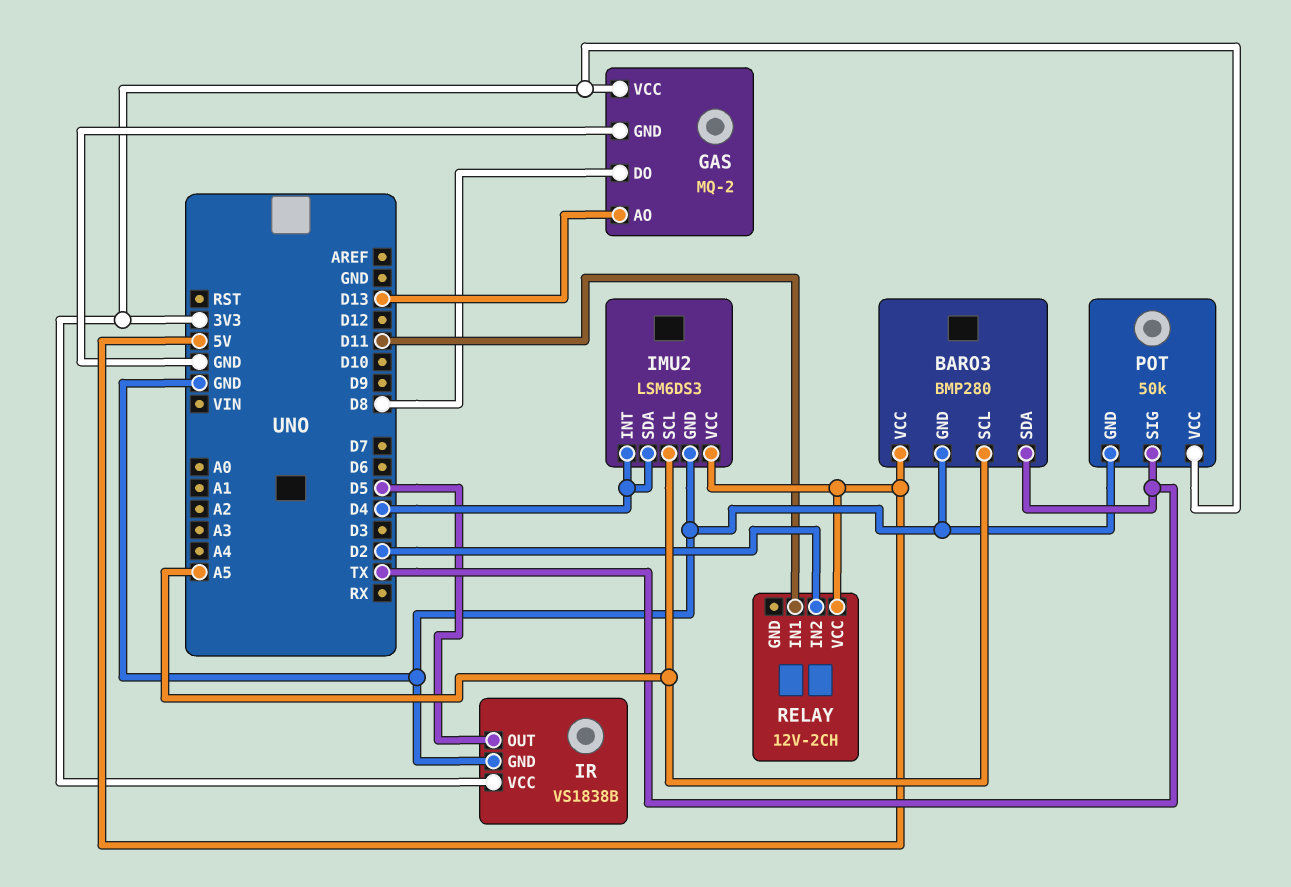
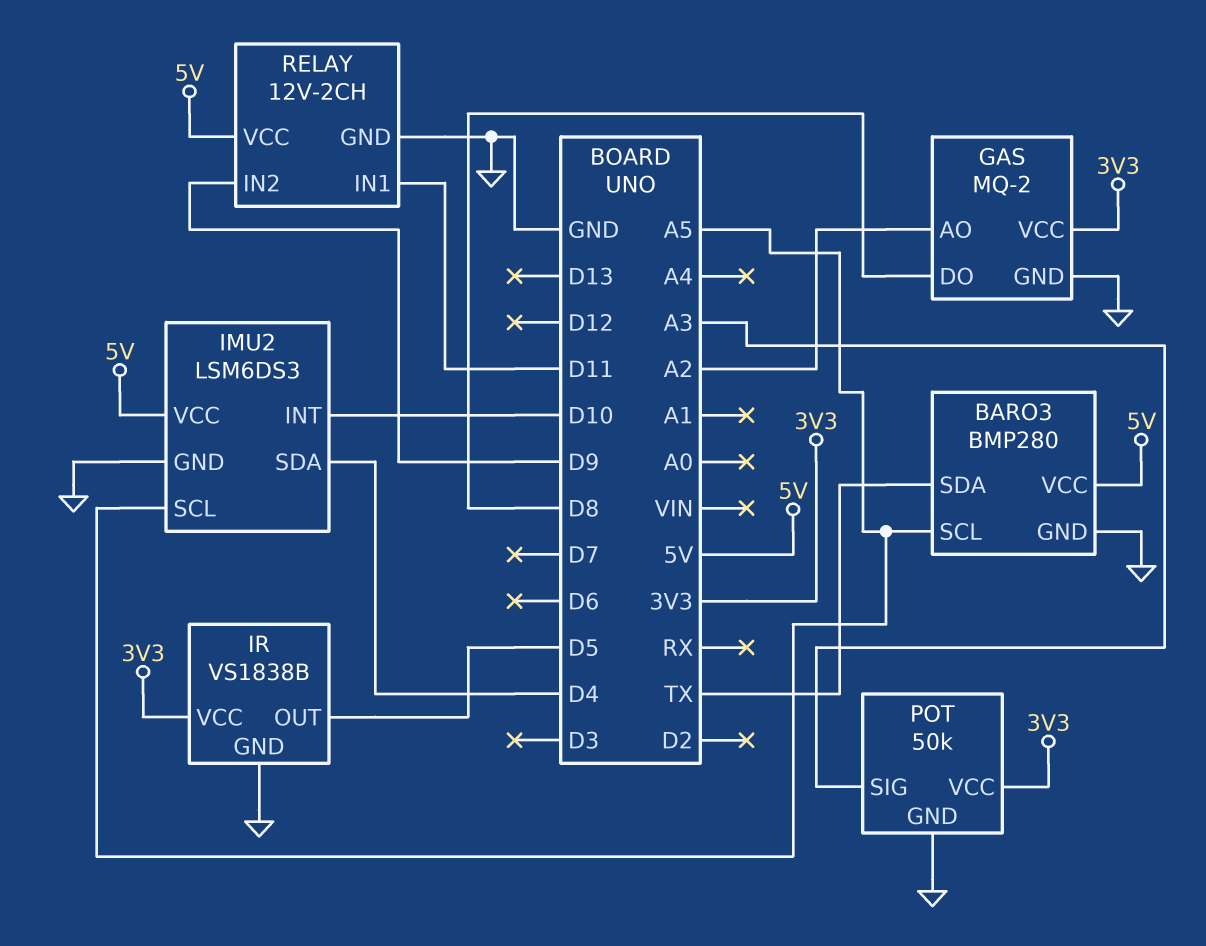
GAS pin AO: D13 -> A2
IMU2 pin INT: D4 -> D10
POT pin SIG: TX -> A3
RELAY pin GND: none -> GND
RELAY pin IN2: D2 -> D9

